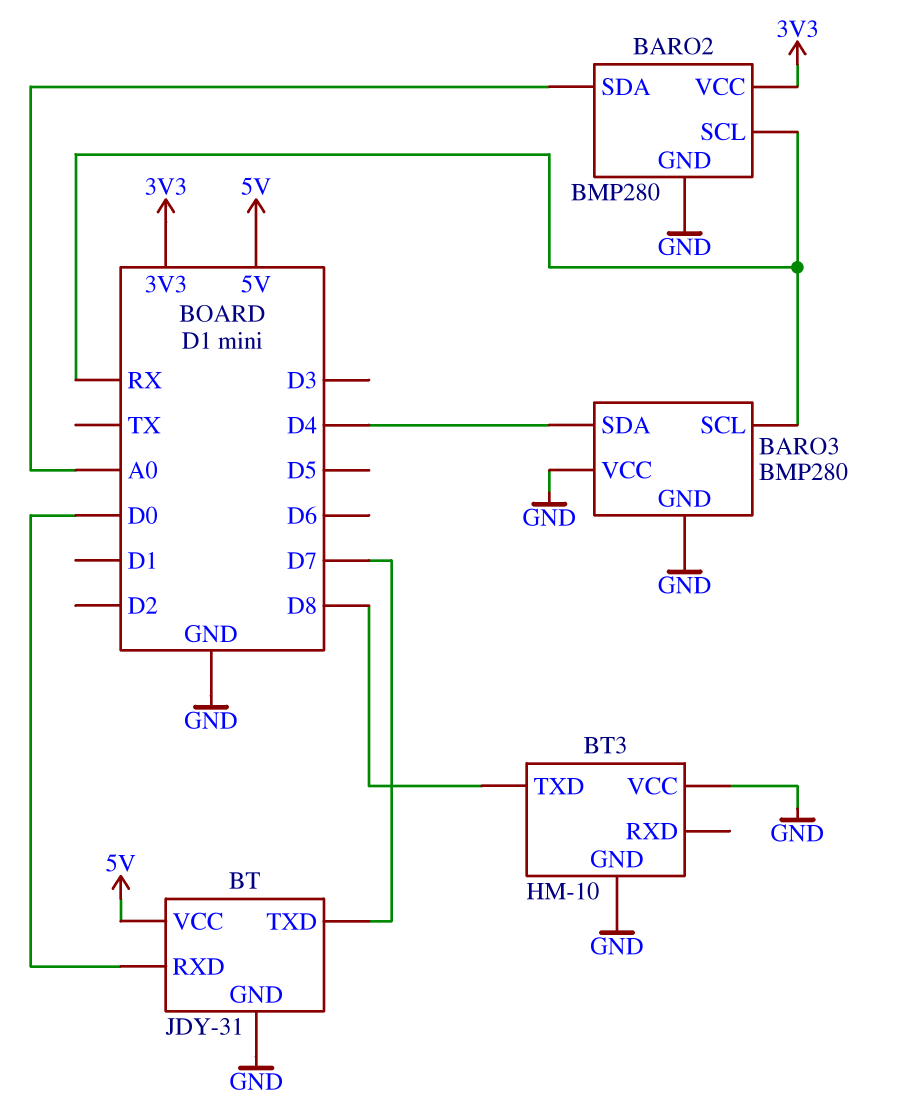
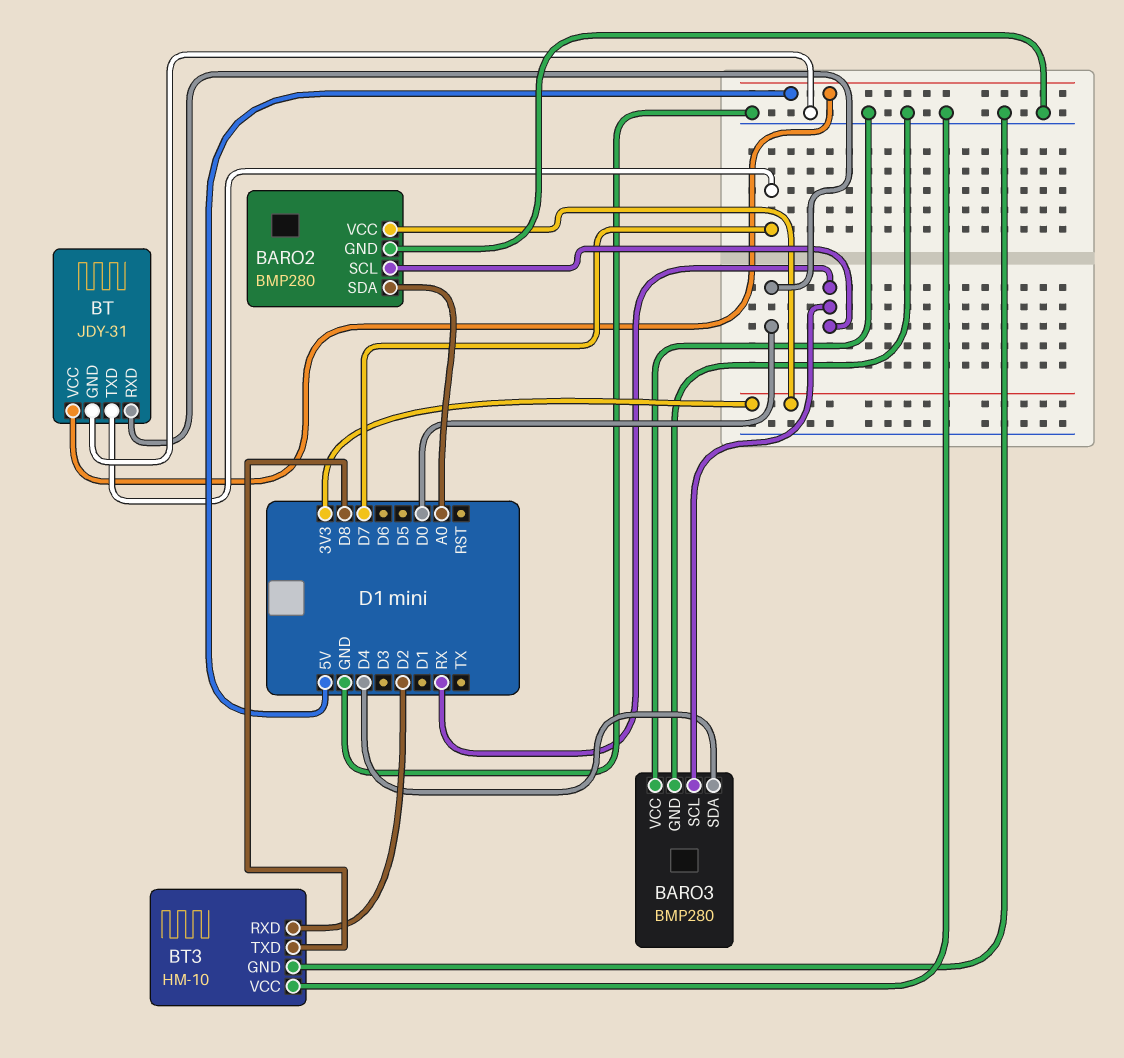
BT3 pin RXD: none -> D2

